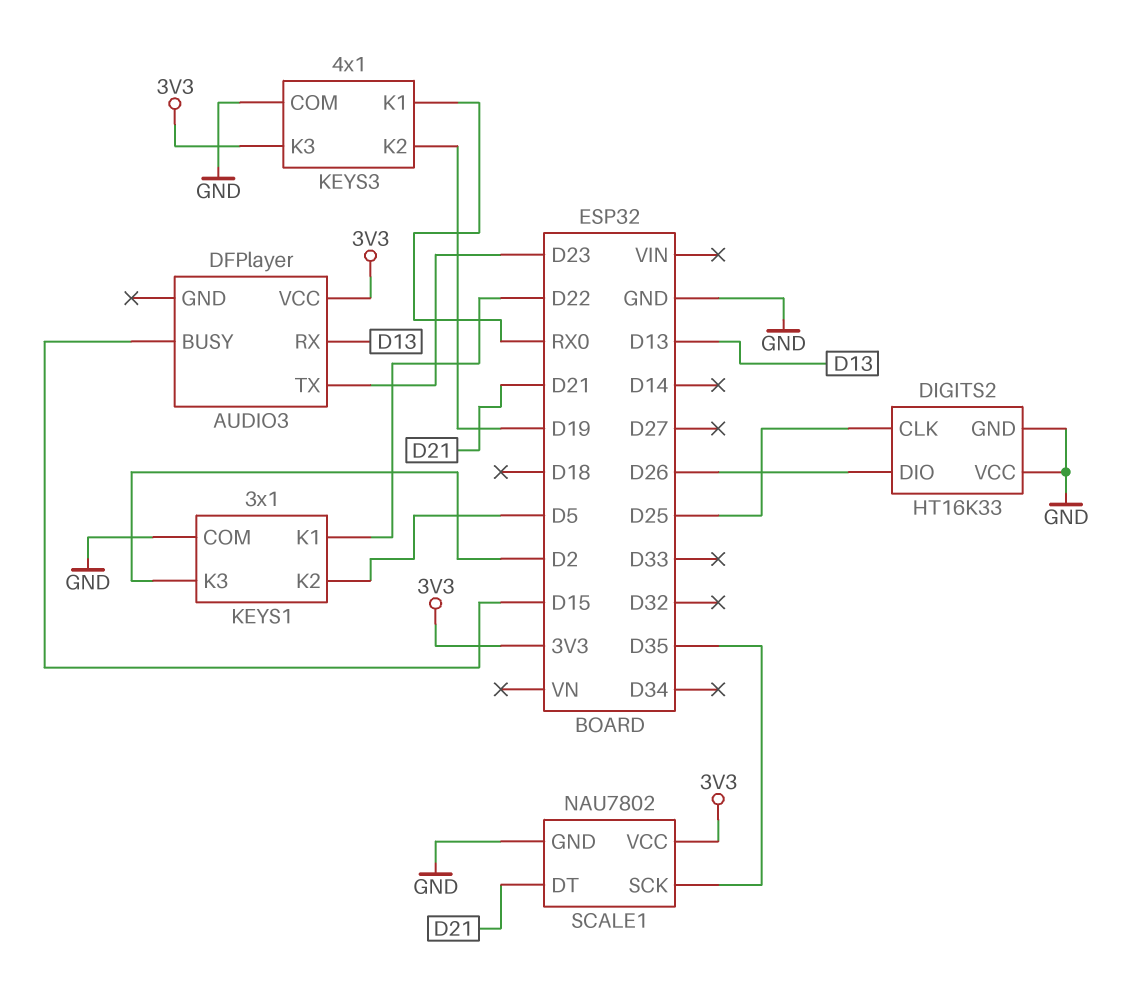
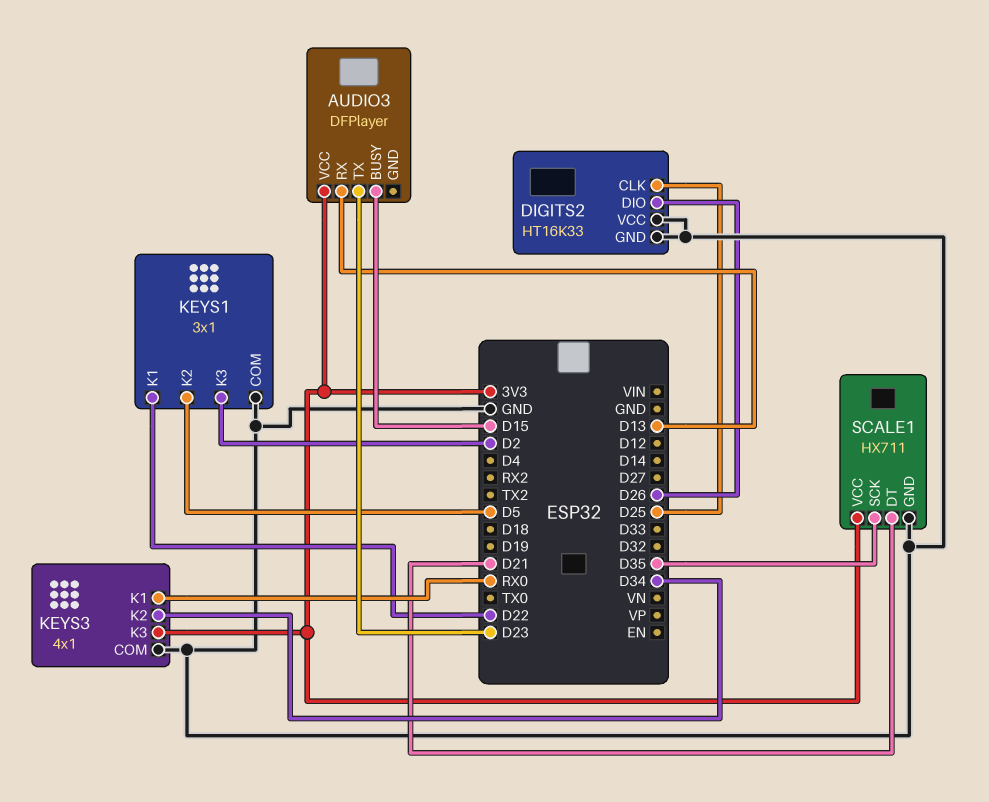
KEYS3 pin K2: D19 -> D34
SCALE1: NAU7802 -> HX711

